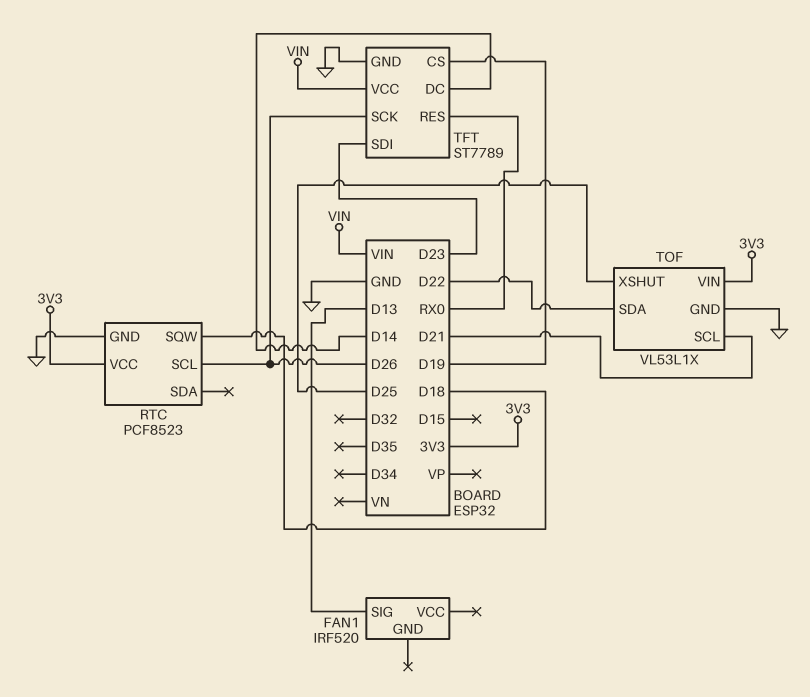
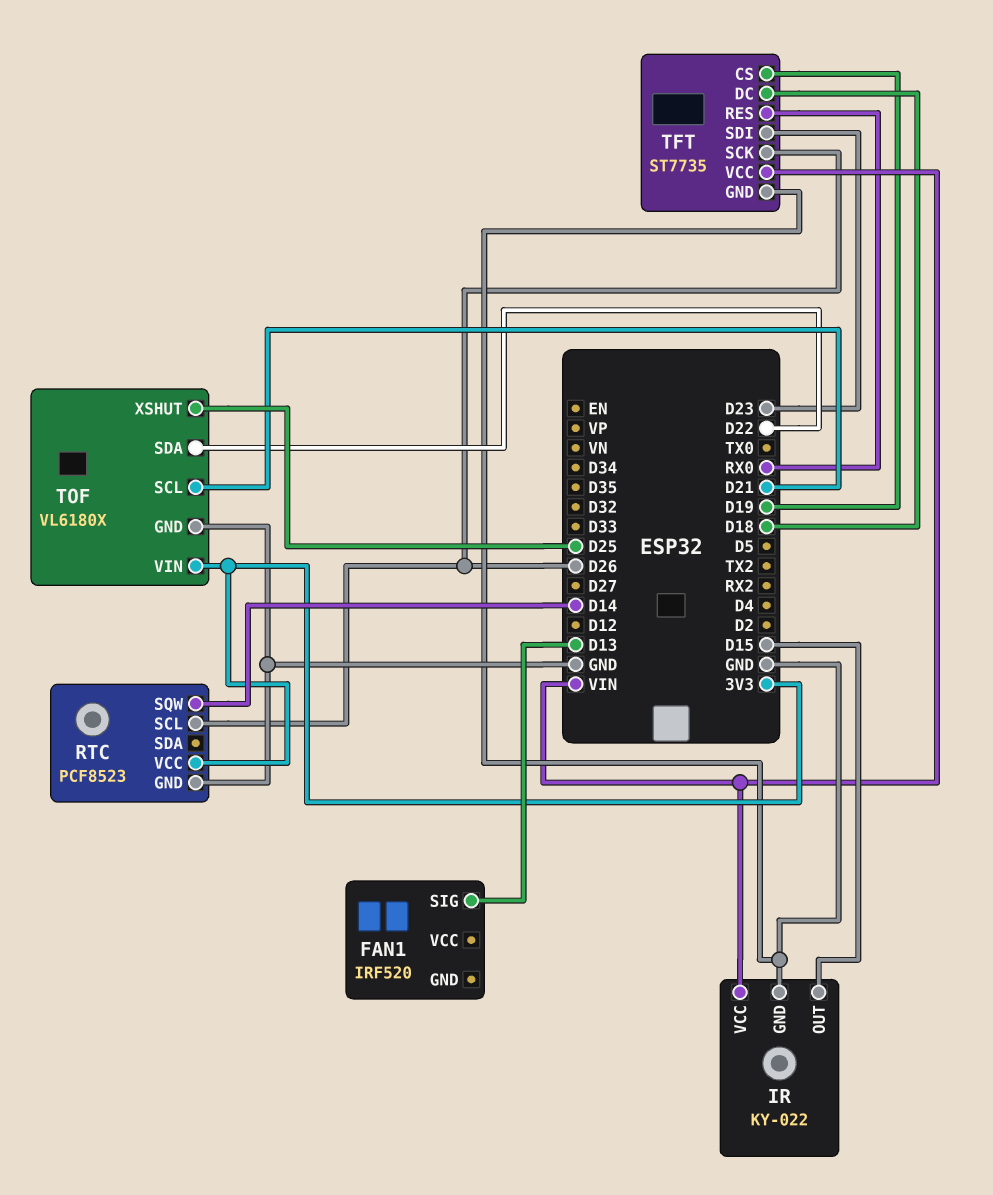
IR: none -> KY-022
IR pin GND: none -> GND
IR pin OUT: none -> D15
IR pin VCC: none -> VIN
RTC pin SQW: D18 -> D14
TFT: ST7789 -> ST7735
TFT pin DC: D14 -> D18
TOF: VL53L1X -> VL6180X

